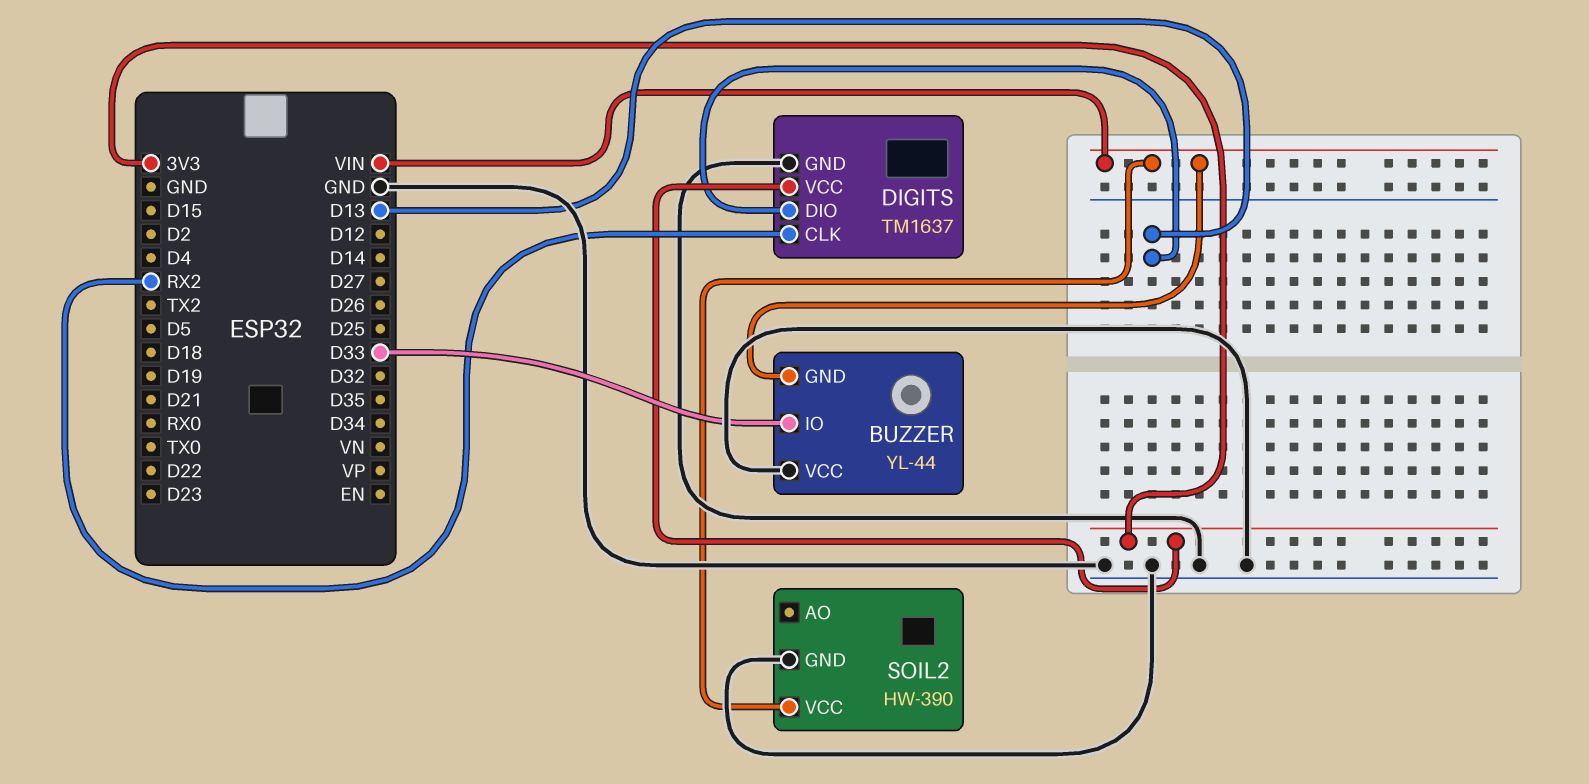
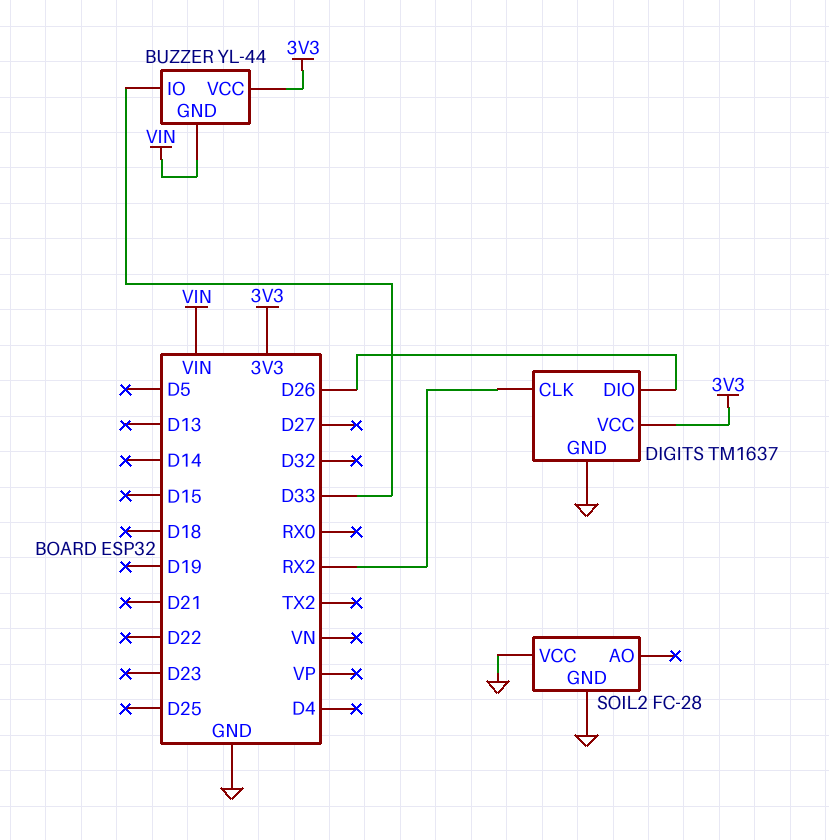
BUZZER pin VCC: GND -> 3V3
DIGITS pin DIO: D13 -> D26
SOIL2: HW-390 -> FC-28
SOIL2 pin VCC: VIN -> GND

